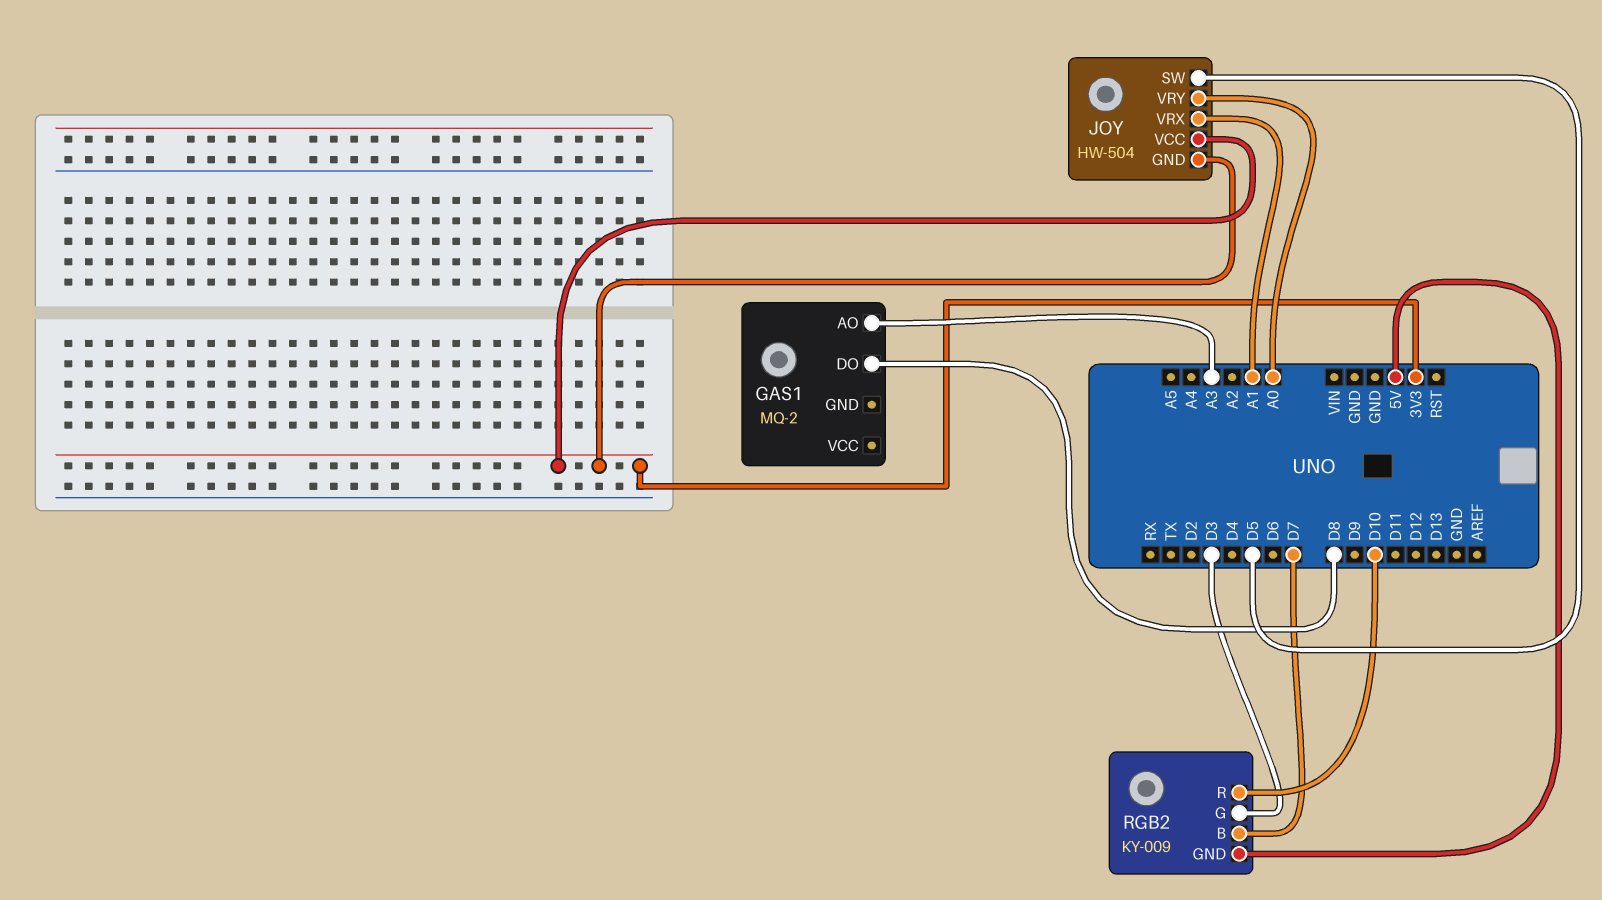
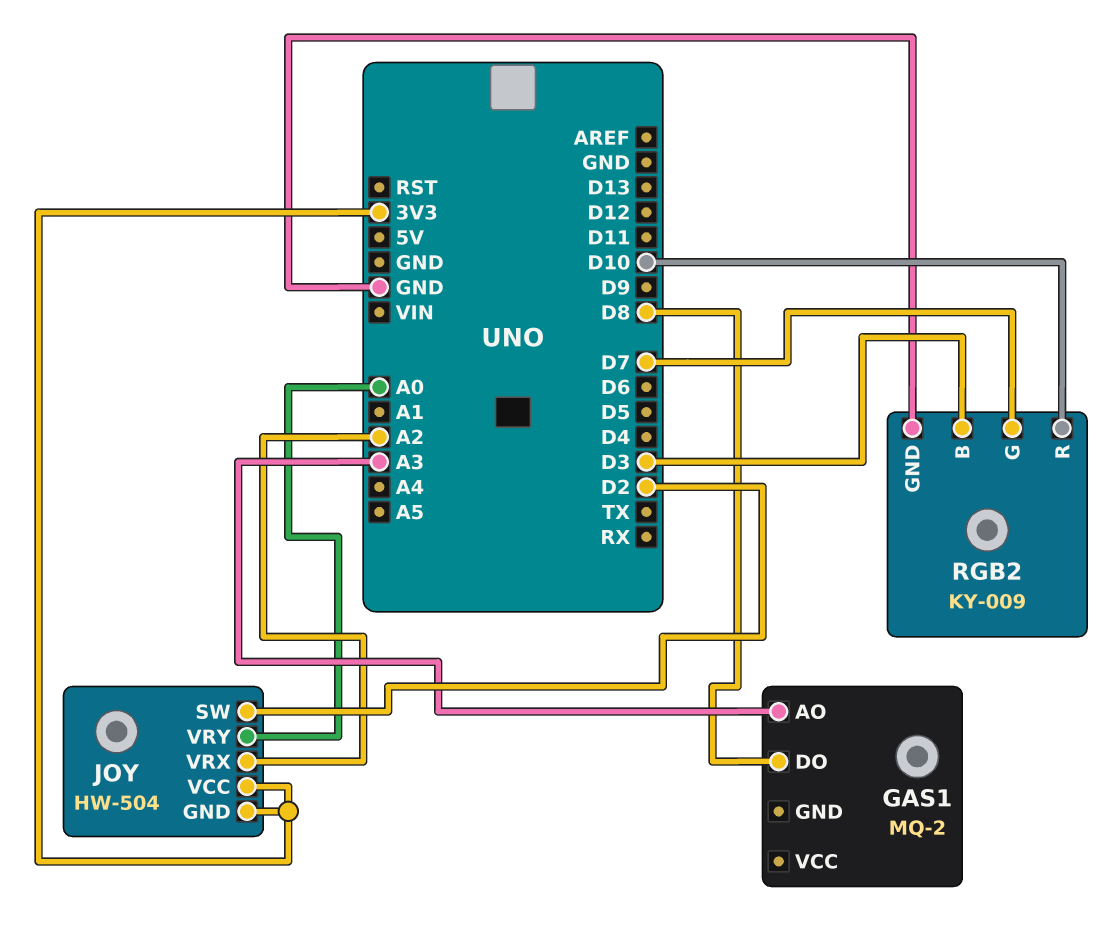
JOY pin SW: D5 -> D2
JOY pin VRX: A1 -> A2
RGB2 pin B: D7 -> D3
RGB2 pin G: D3 -> D7
RGB2 pin GND: 5V -> GND

